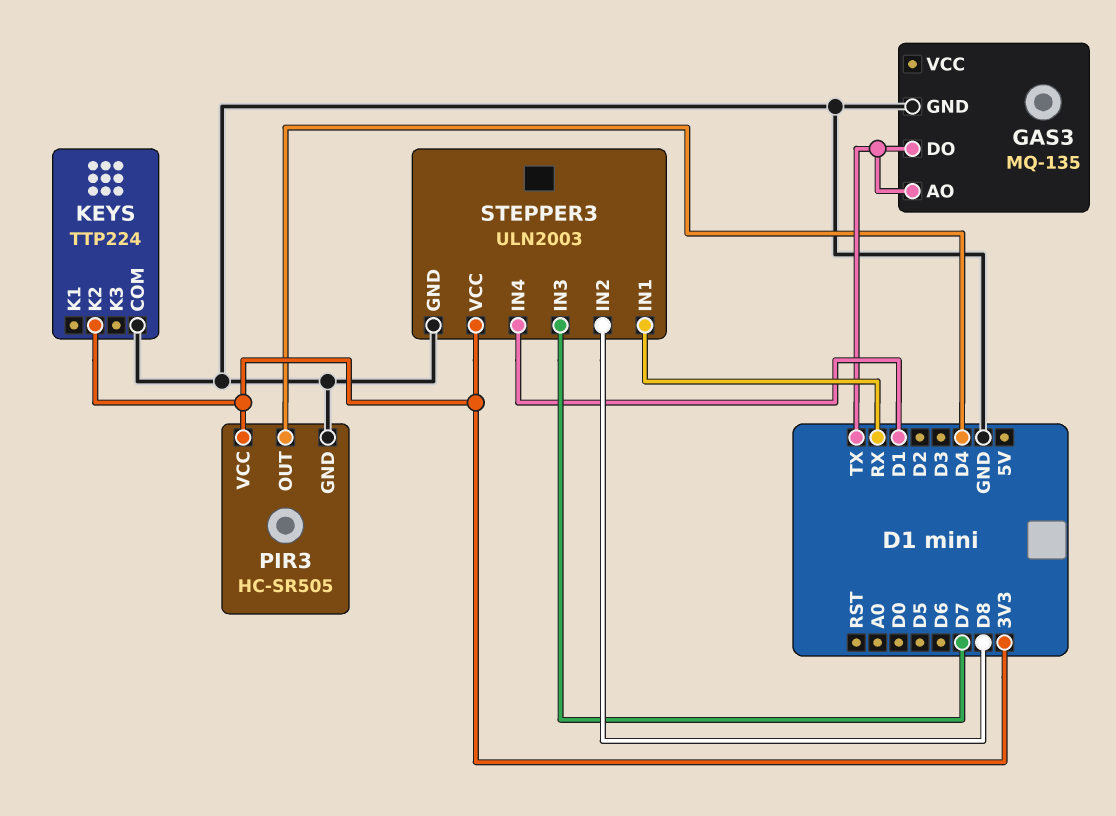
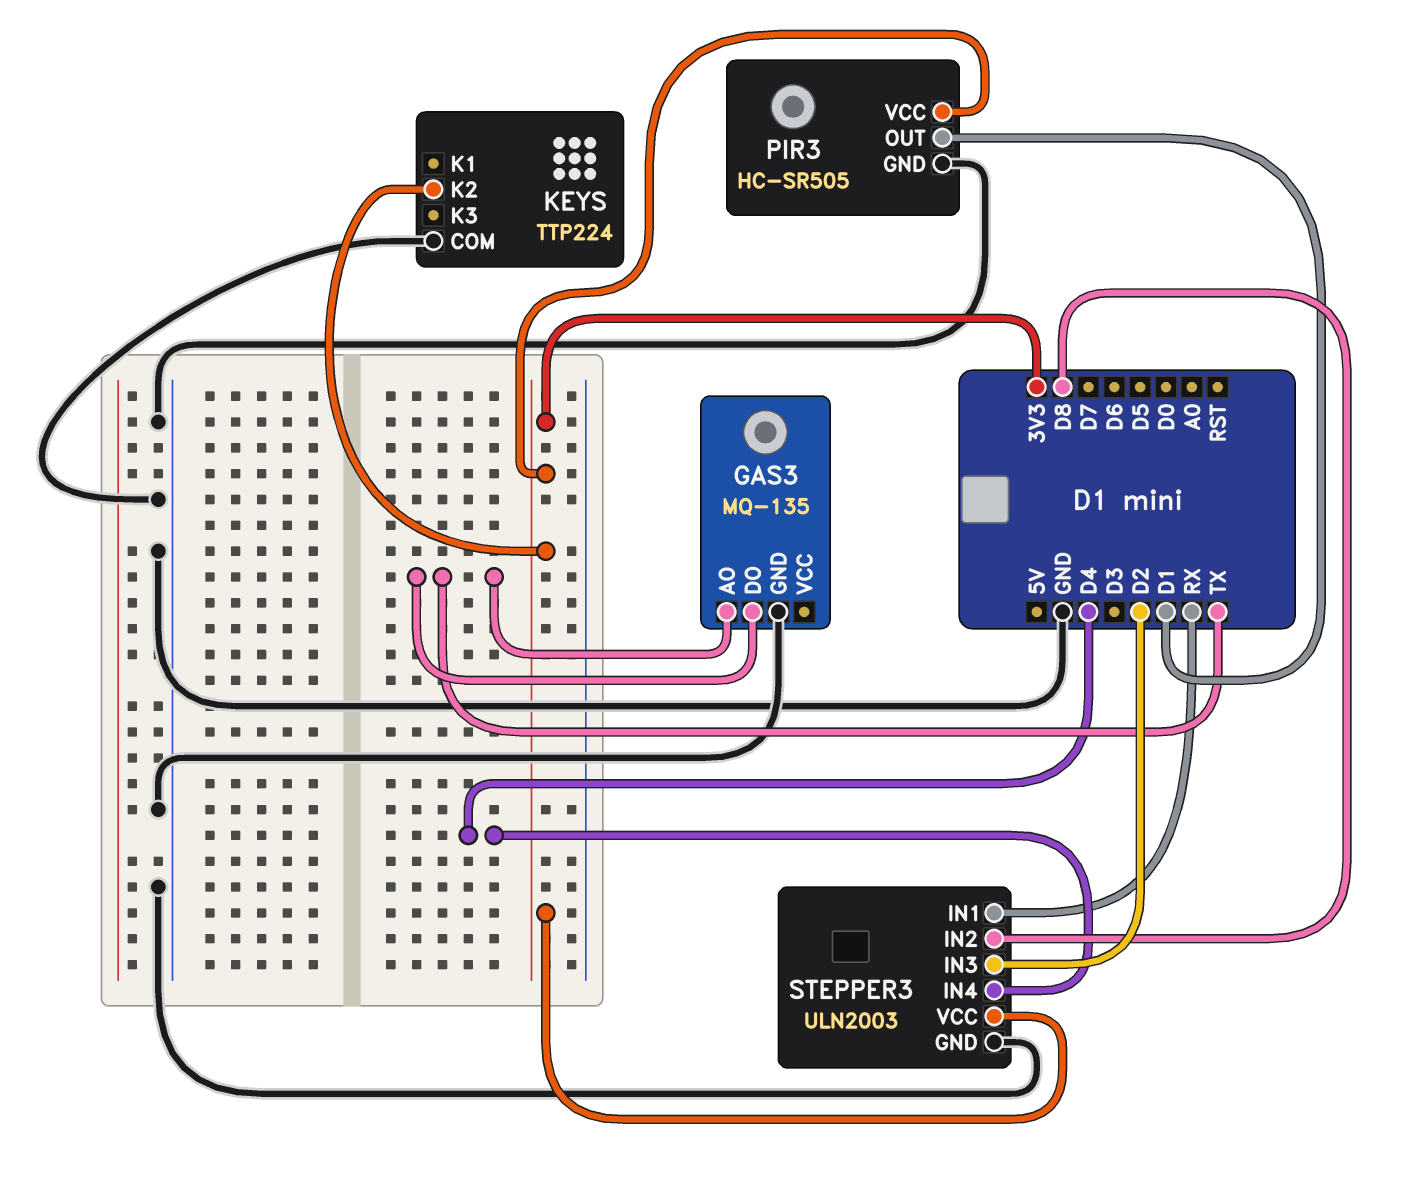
PIR3 pin OUT: D4 -> D1
STEPPER3 pin IN3: D7 -> D2
STEPPER3 pin IN4: D1 -> D4

